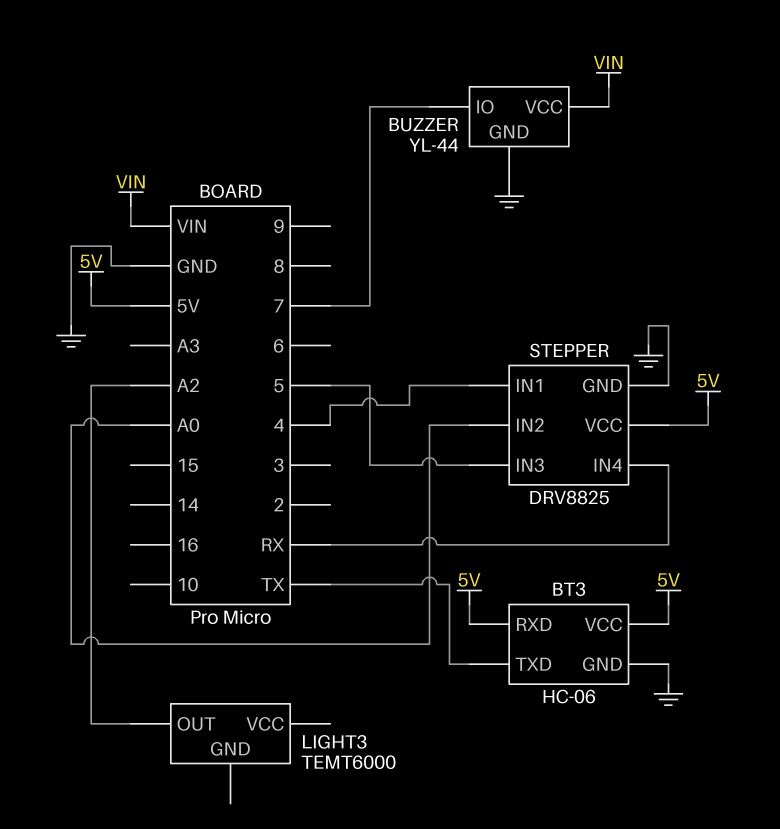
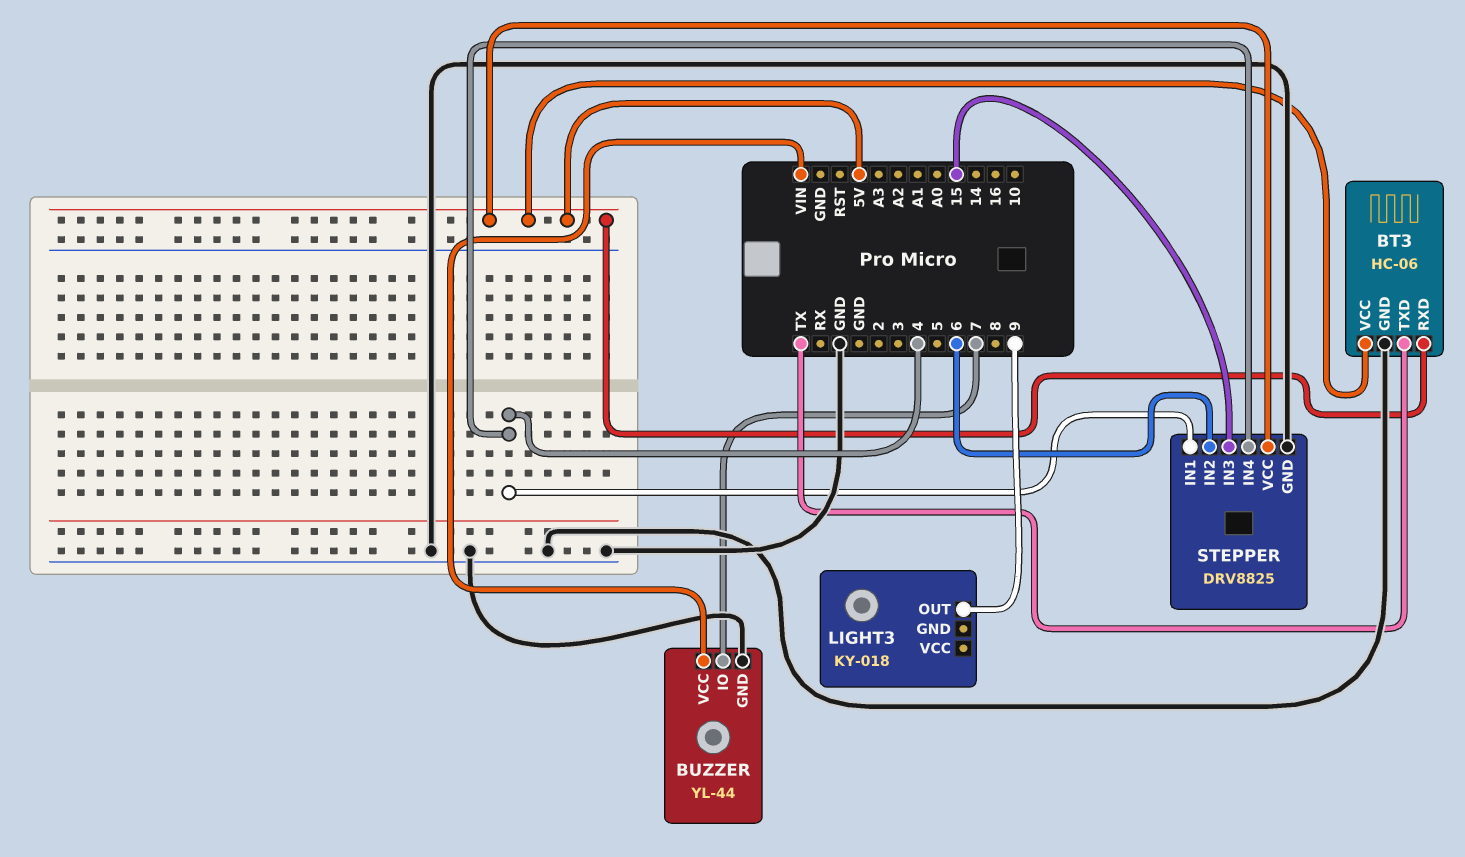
LIGHT3: TEMT6000 -> KY-018
LIGHT3 pin OUT: A2 -> 9
STEPPER pin IN2: A0 -> 6
STEPPER pin IN3: 5 -> 15
STEPPER pin IN4: RX -> 4

